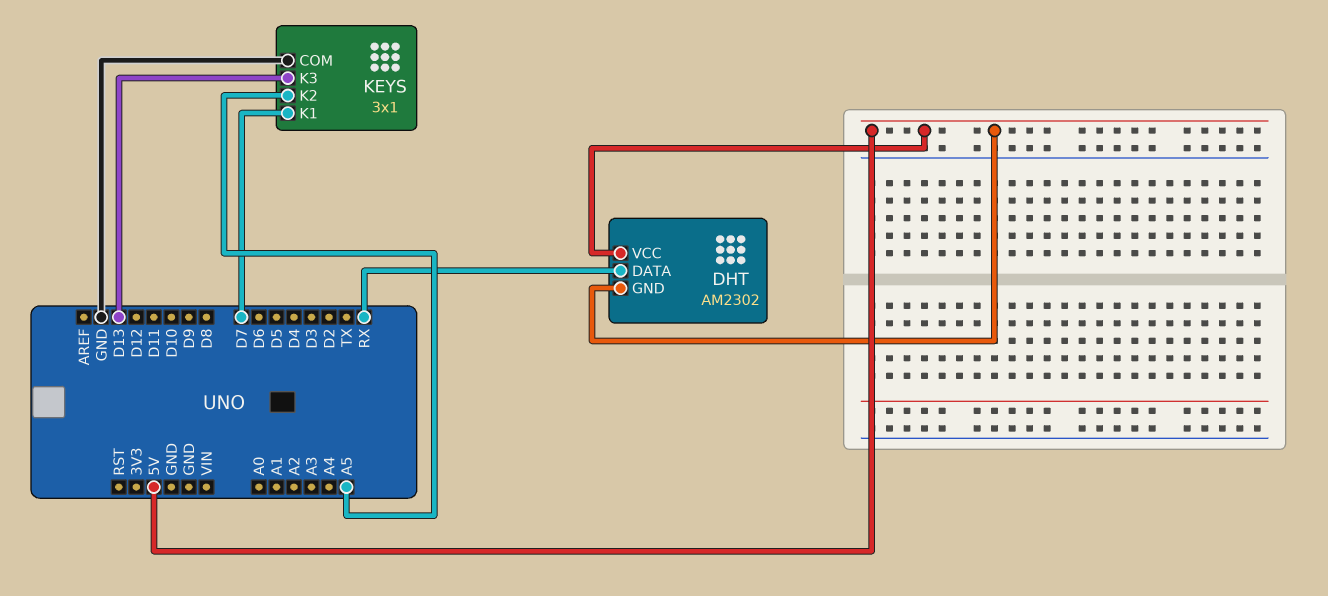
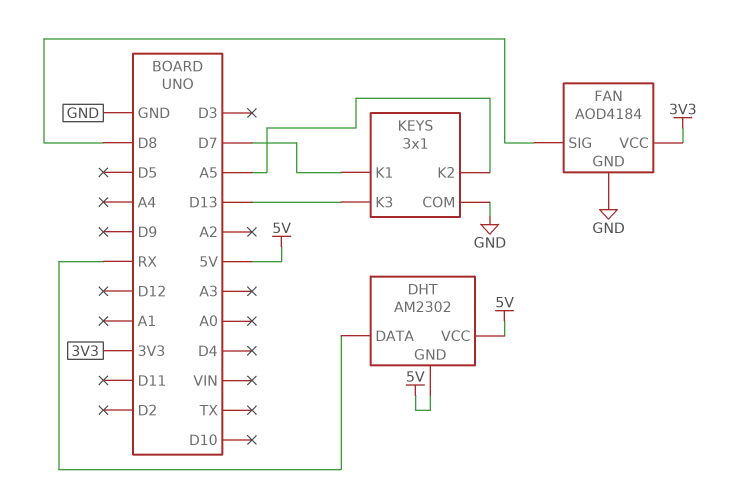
FAN: none -> AOD4184
FAN pin GND: none -> GND
FAN pin SIG: none -> D8
FAN pin VCC: none -> 3V3

